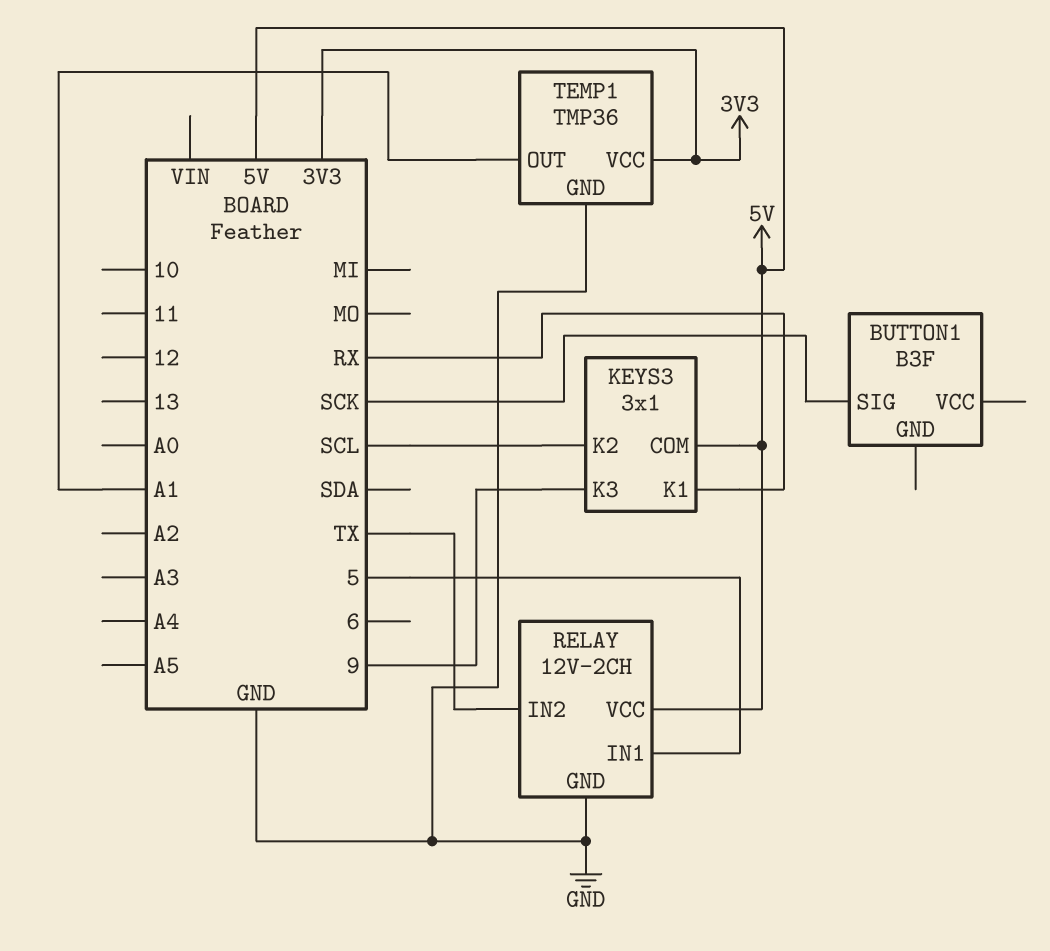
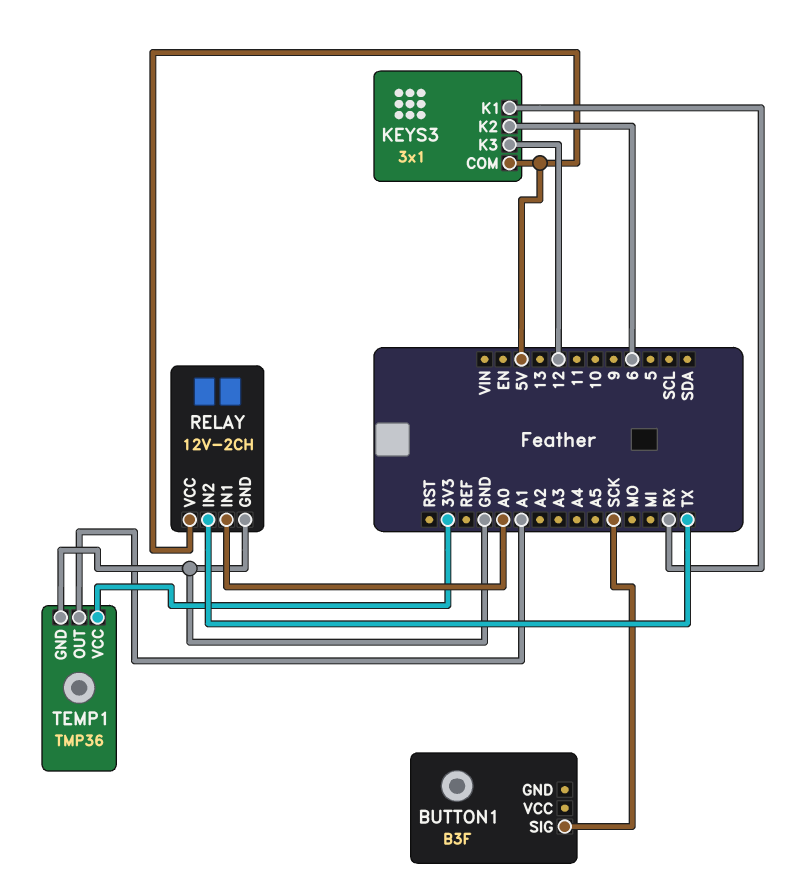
KEYS3 pin K2: SCL -> 6
KEYS3 pin K3: 9 -> 12
RELAY pin IN1: 5 -> A0

